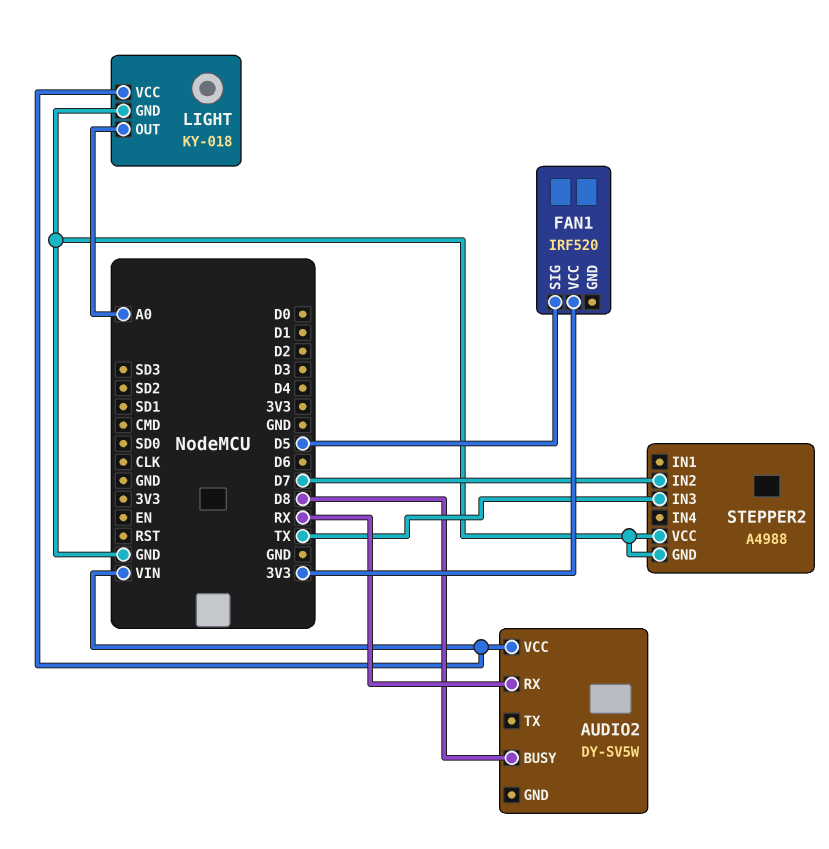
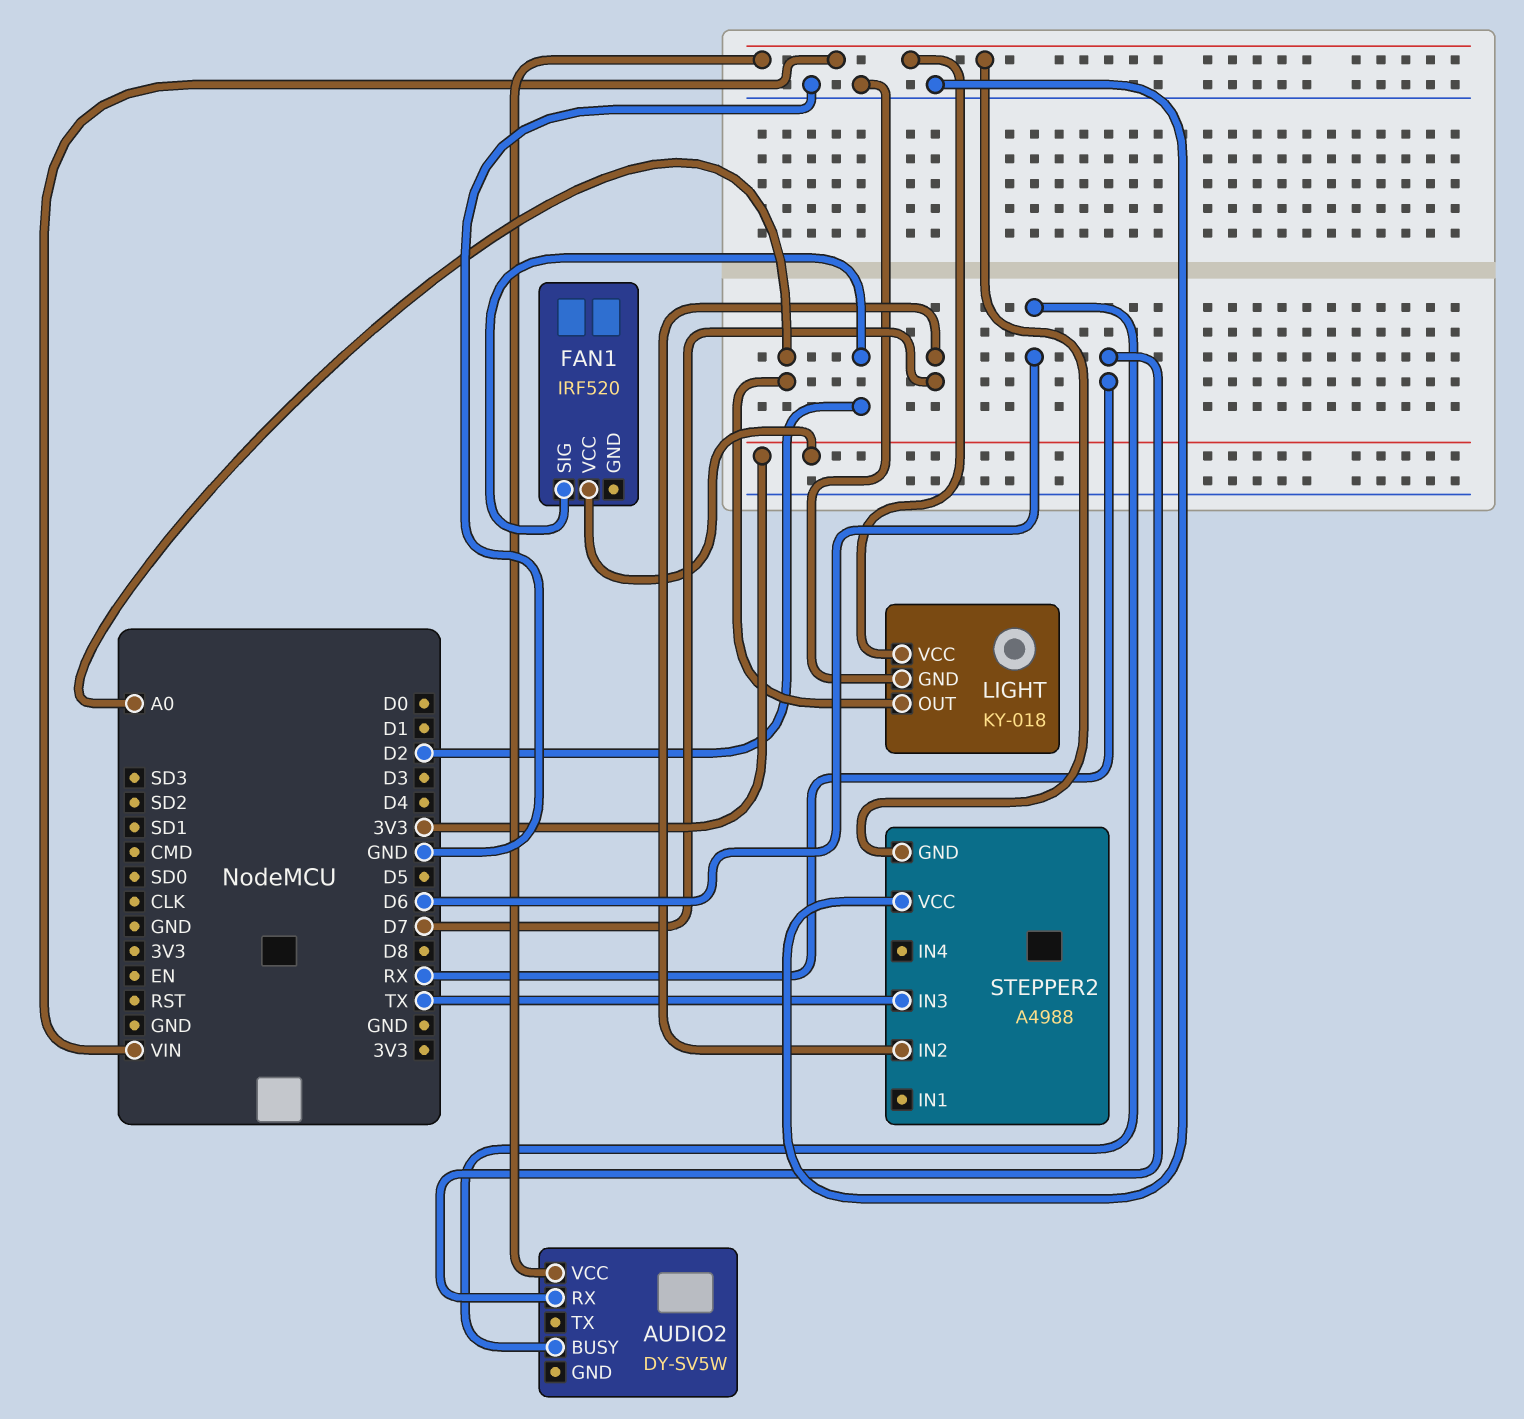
AUDIO2 pin BUSY: D8 -> D6
FAN1 pin SIG: D5 -> D2
STEPPER2 pin GND: GND -> VIN

